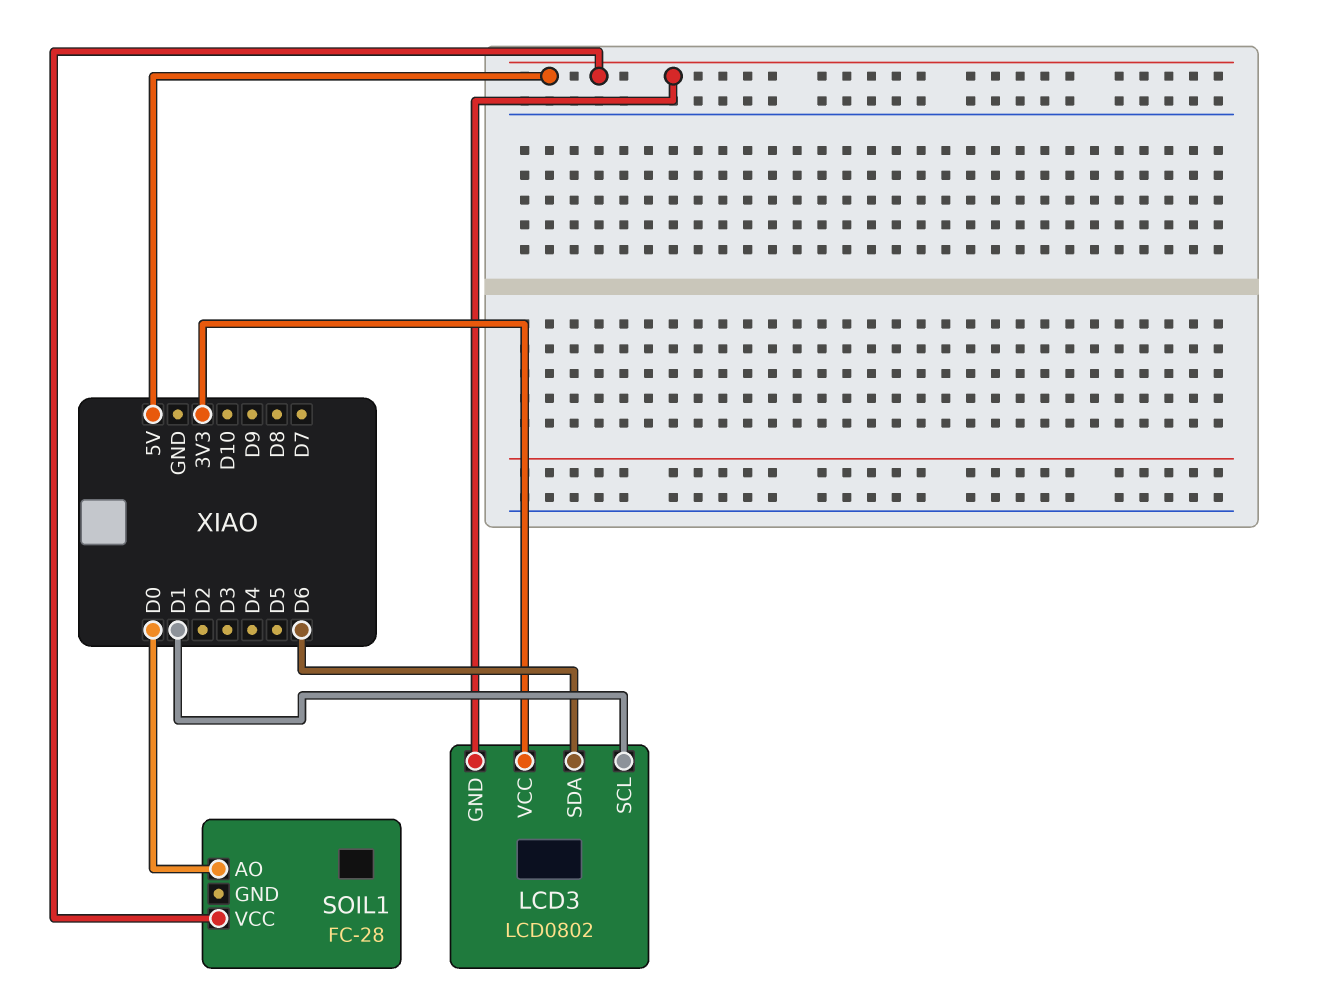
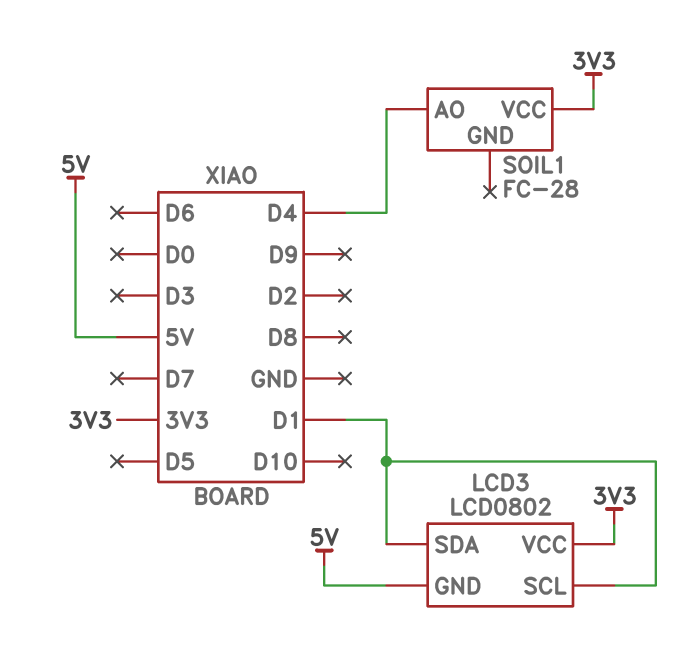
LCD3 pin SDA: D6 -> D1
SOIL1 pin AO: D0 -> D4
SOIL1 pin VCC: 5V -> 3V3

